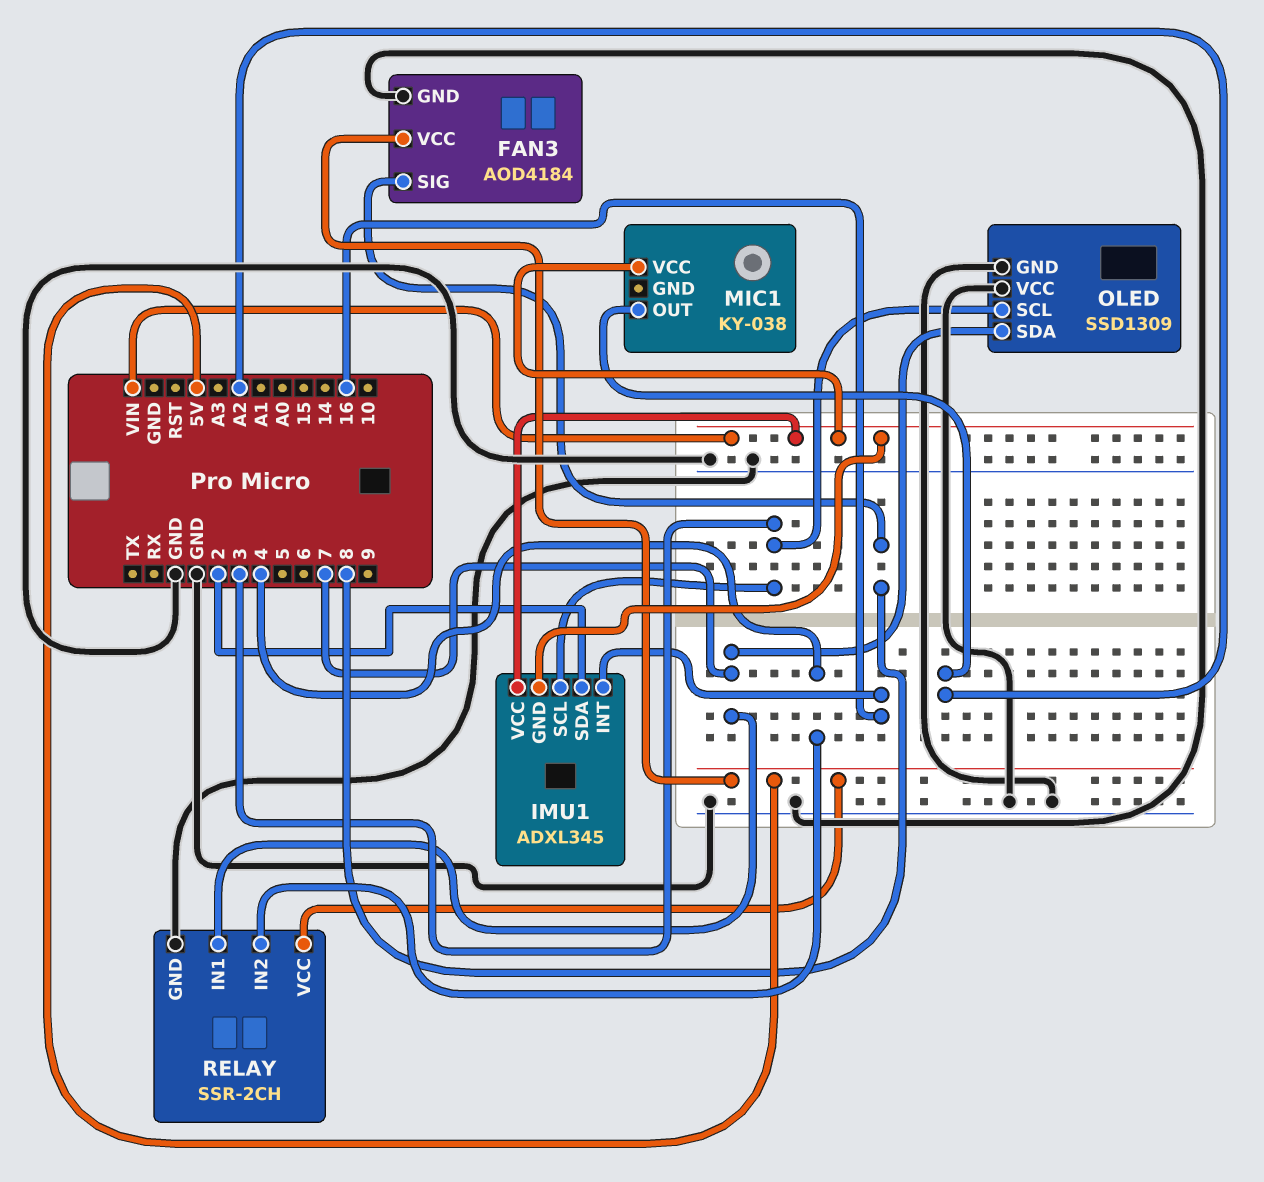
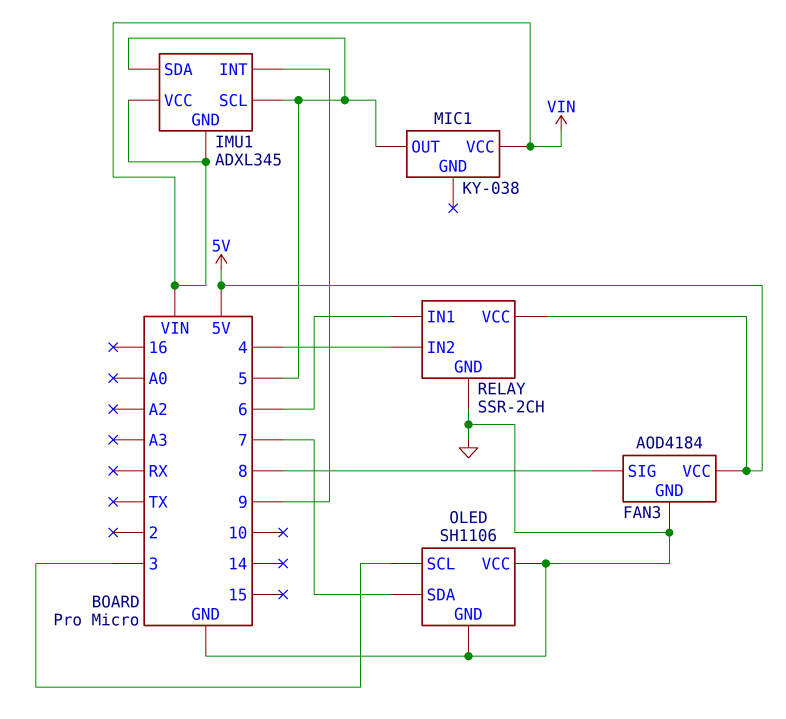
IMU1 pin INT: 16 -> 9
IMU1 pin SCL: 3 -> 5
IMU1 pin SDA: 2 -> 5
MIC1 pin OUT: A2 -> 5
OLED: SSD1309 -> SH1106
RELAY pin IN1: 7 -> 6

